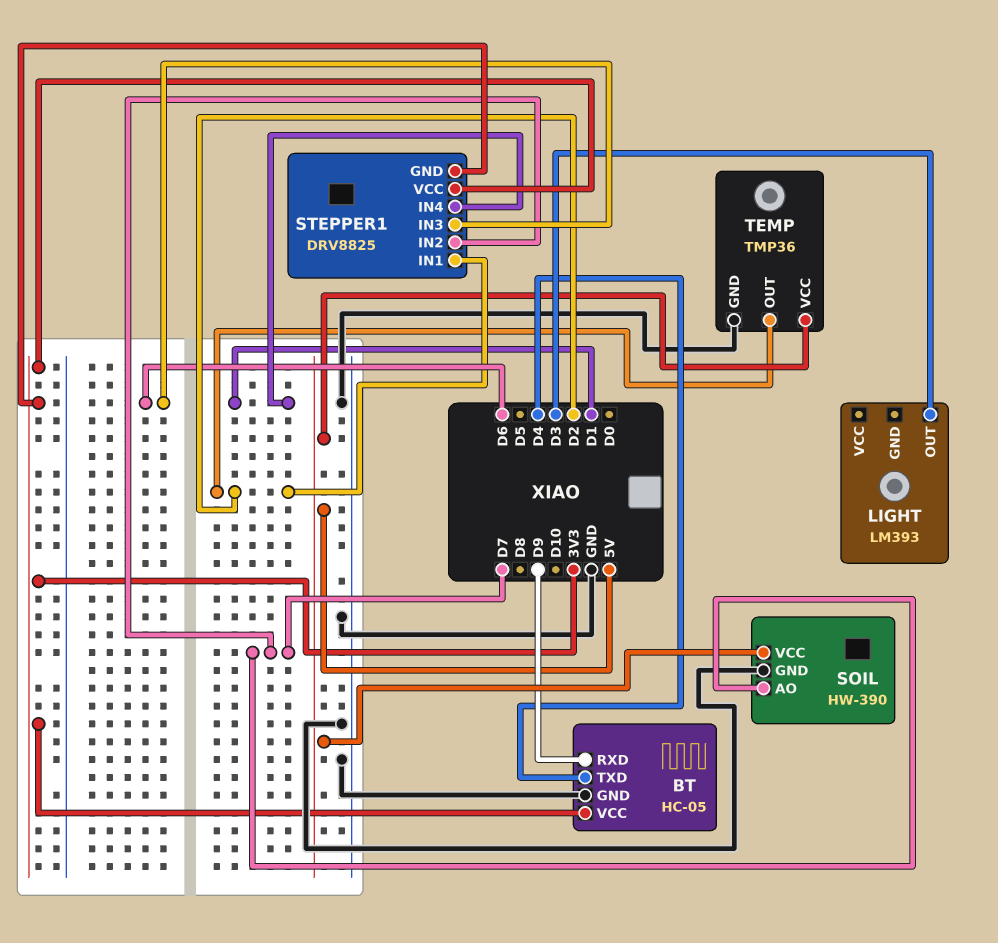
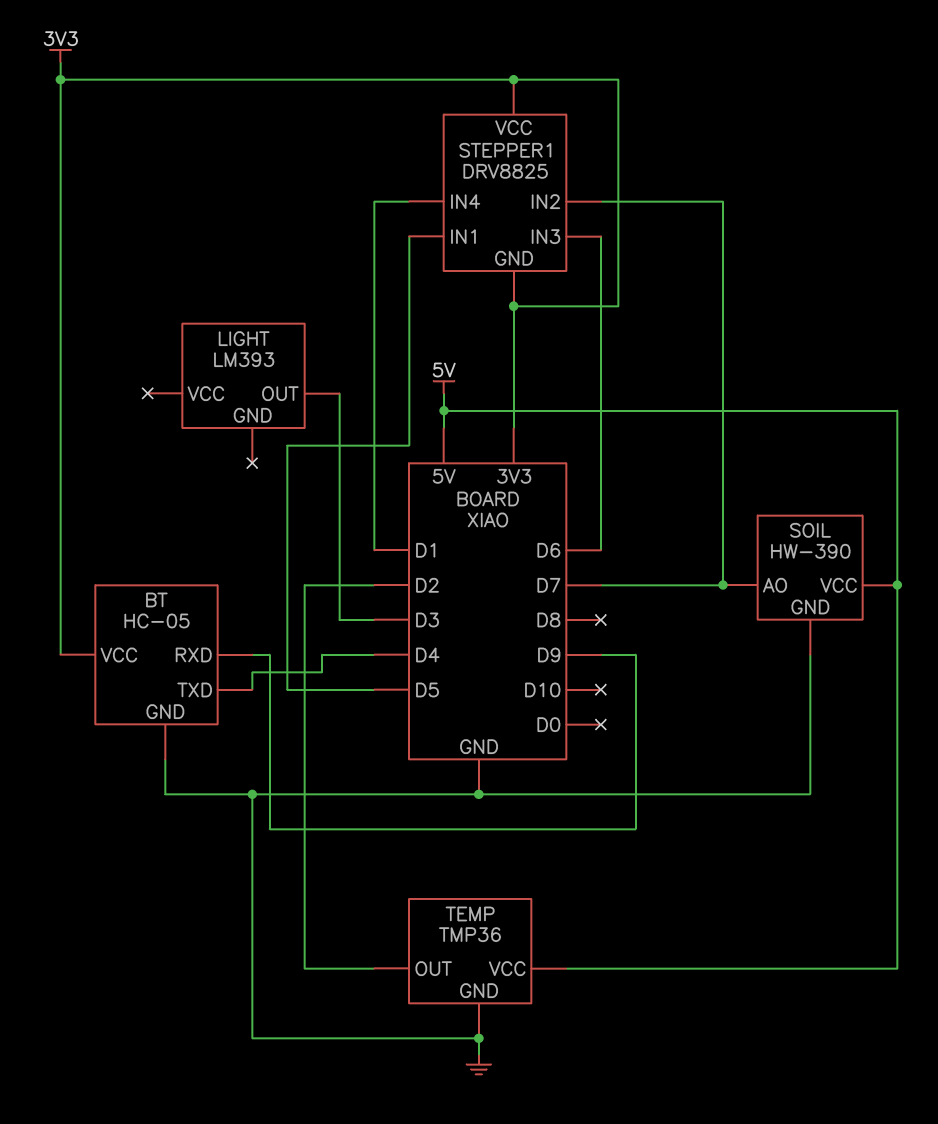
STEPPER1 pin IN1: D2 -> D5

